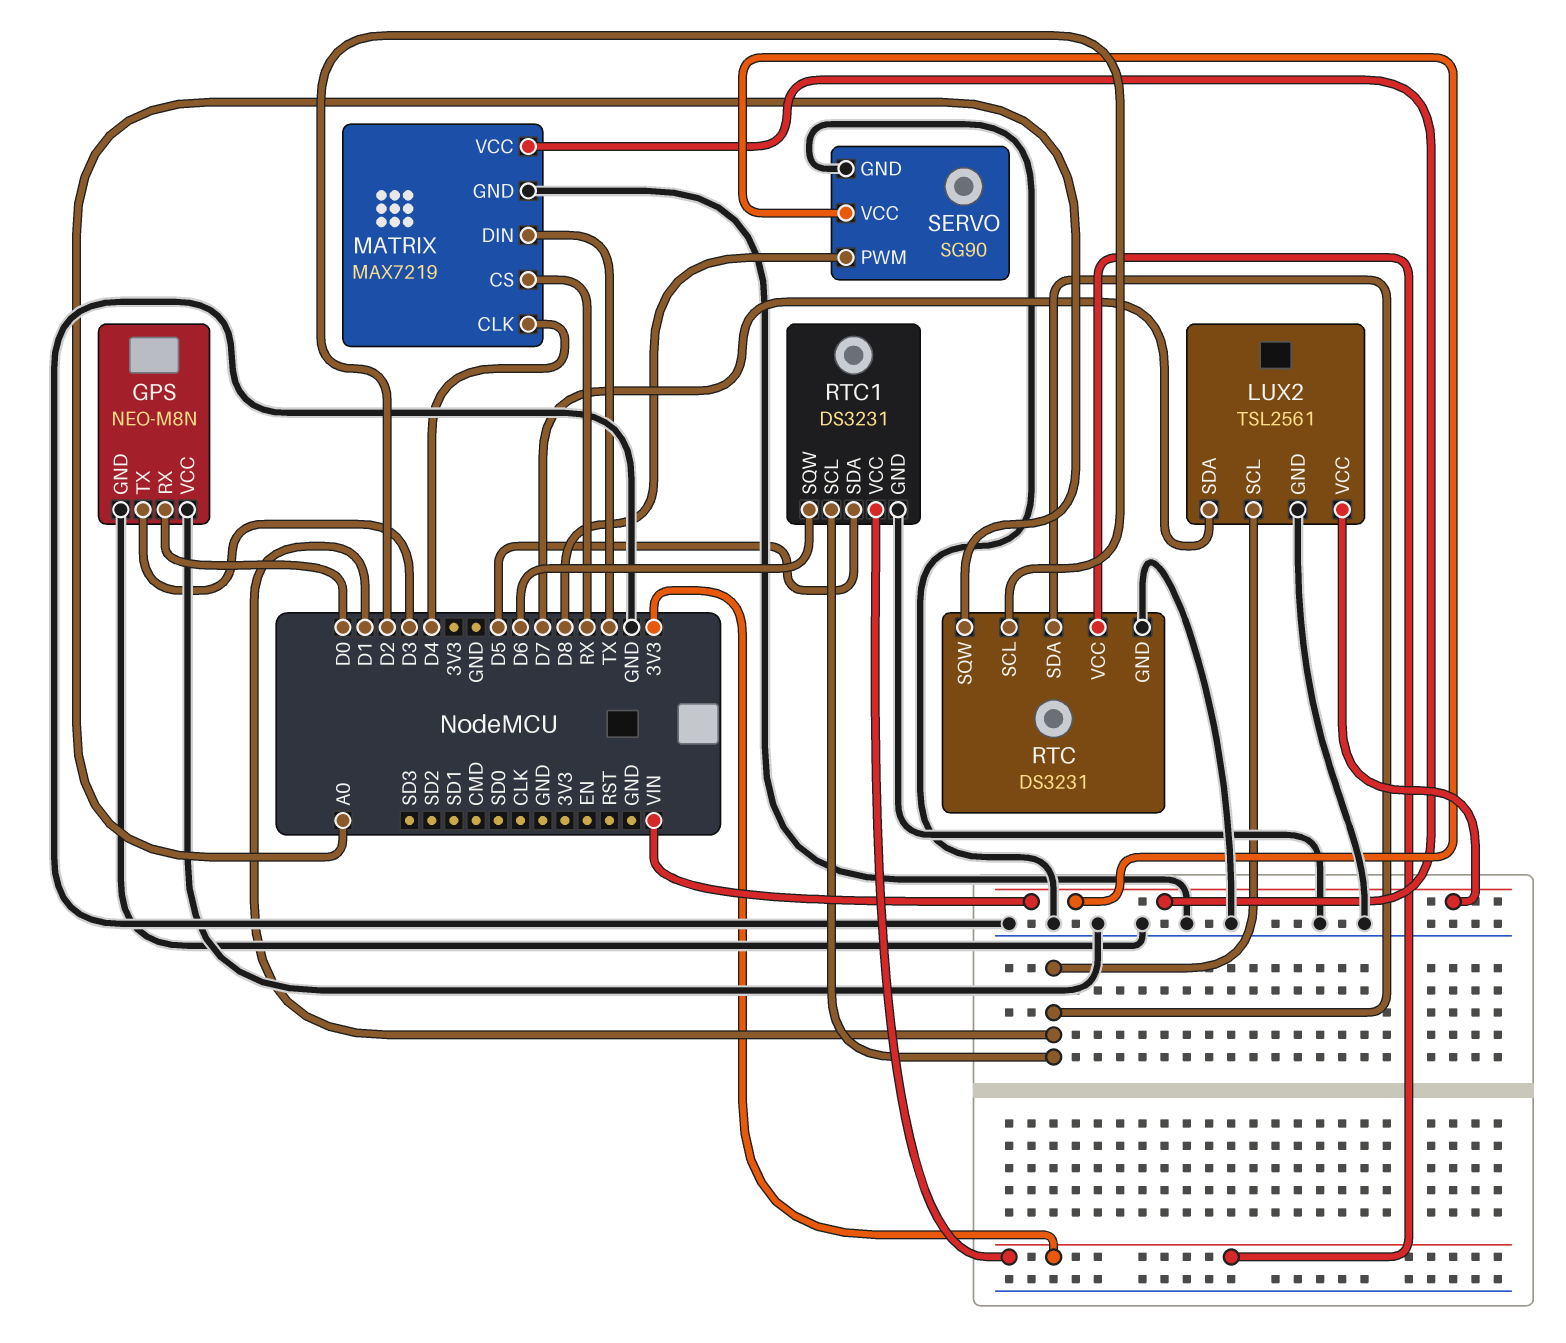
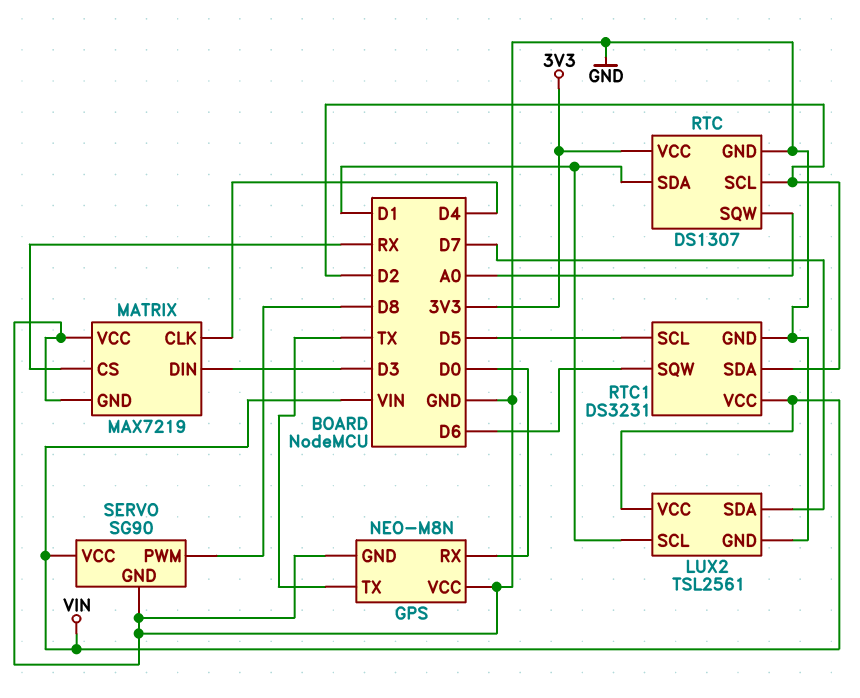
GPS pin TX: D3 -> TX
MATRIX pin DIN: TX -> D3
MATRIX pin VCC: VIN -> GND
RTC: DS3231 -> DS1307
RTC1 pin SCL: D1 -> D5
RTC1 pin SDA: D5 -> D2
RTC1 pin VCC: 3V3 -> VIN

